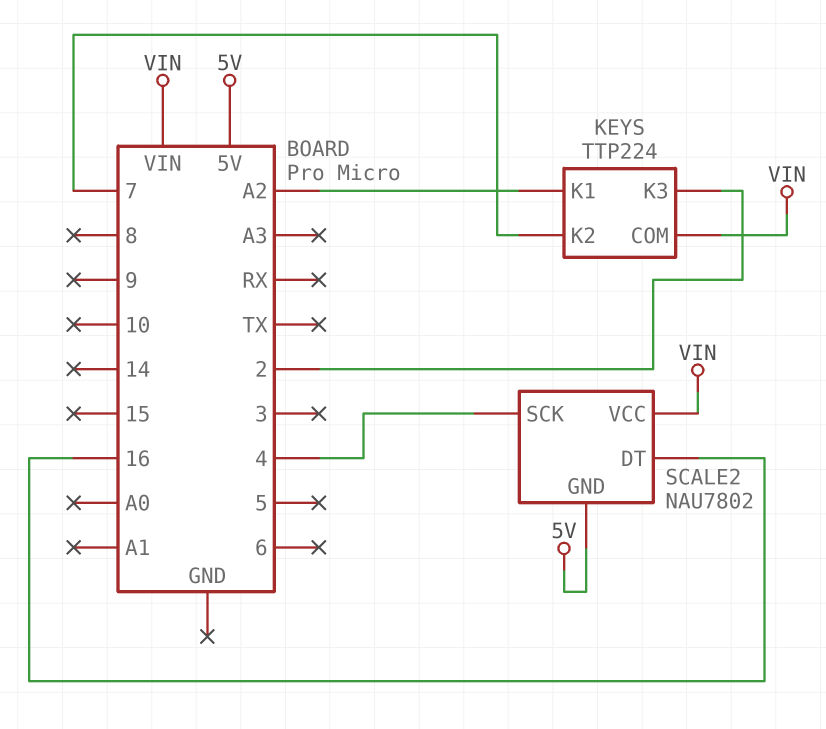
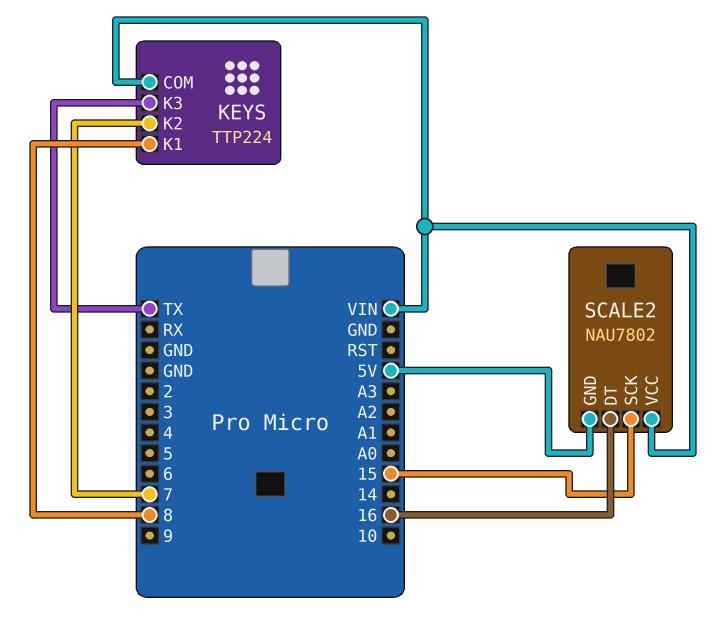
KEYS pin K1: A2 -> 8
KEYS pin K3: 2 -> TX
SCALE2 pin SCK: 4 -> 15

